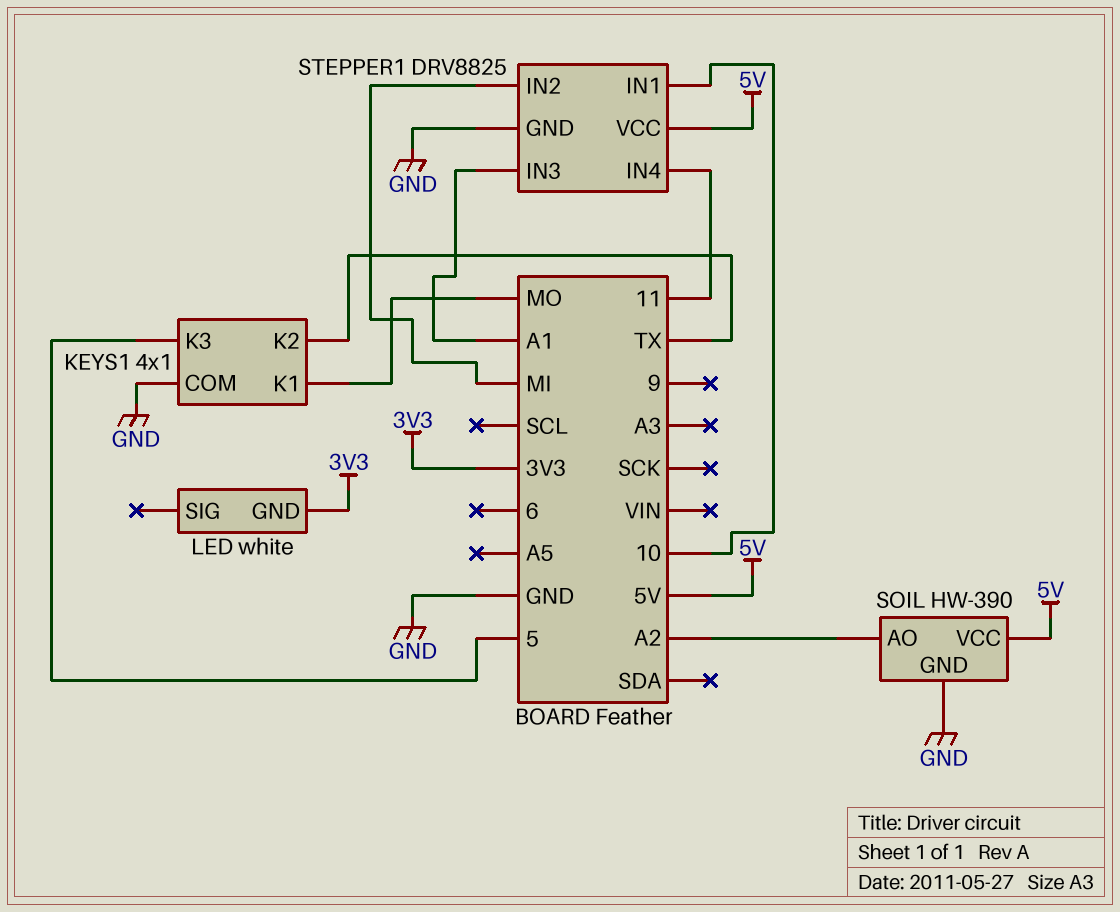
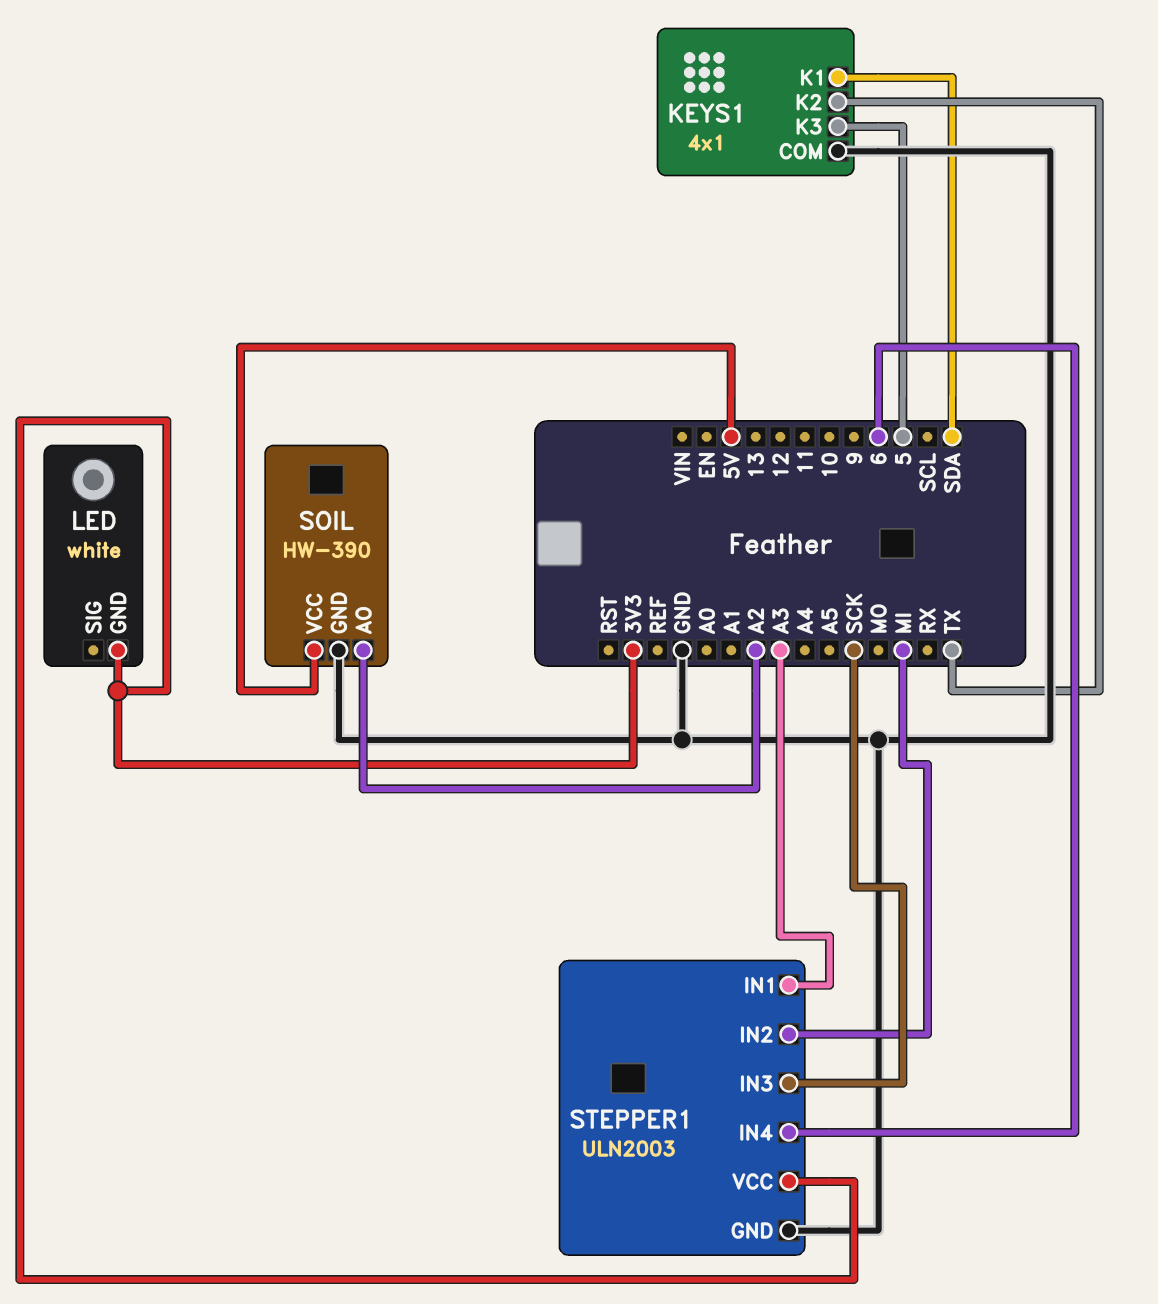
KEYS1 pin K1: MO -> SDA
STEPPER1: DRV8825 -> ULN2003
STEPPER1 pin IN1: 10 -> A3
STEPPER1 pin IN3: A1 -> SCK
STEPPER1 pin IN4: 11 -> 6
STEPPER1 pin VCC: 5V -> 3V3

